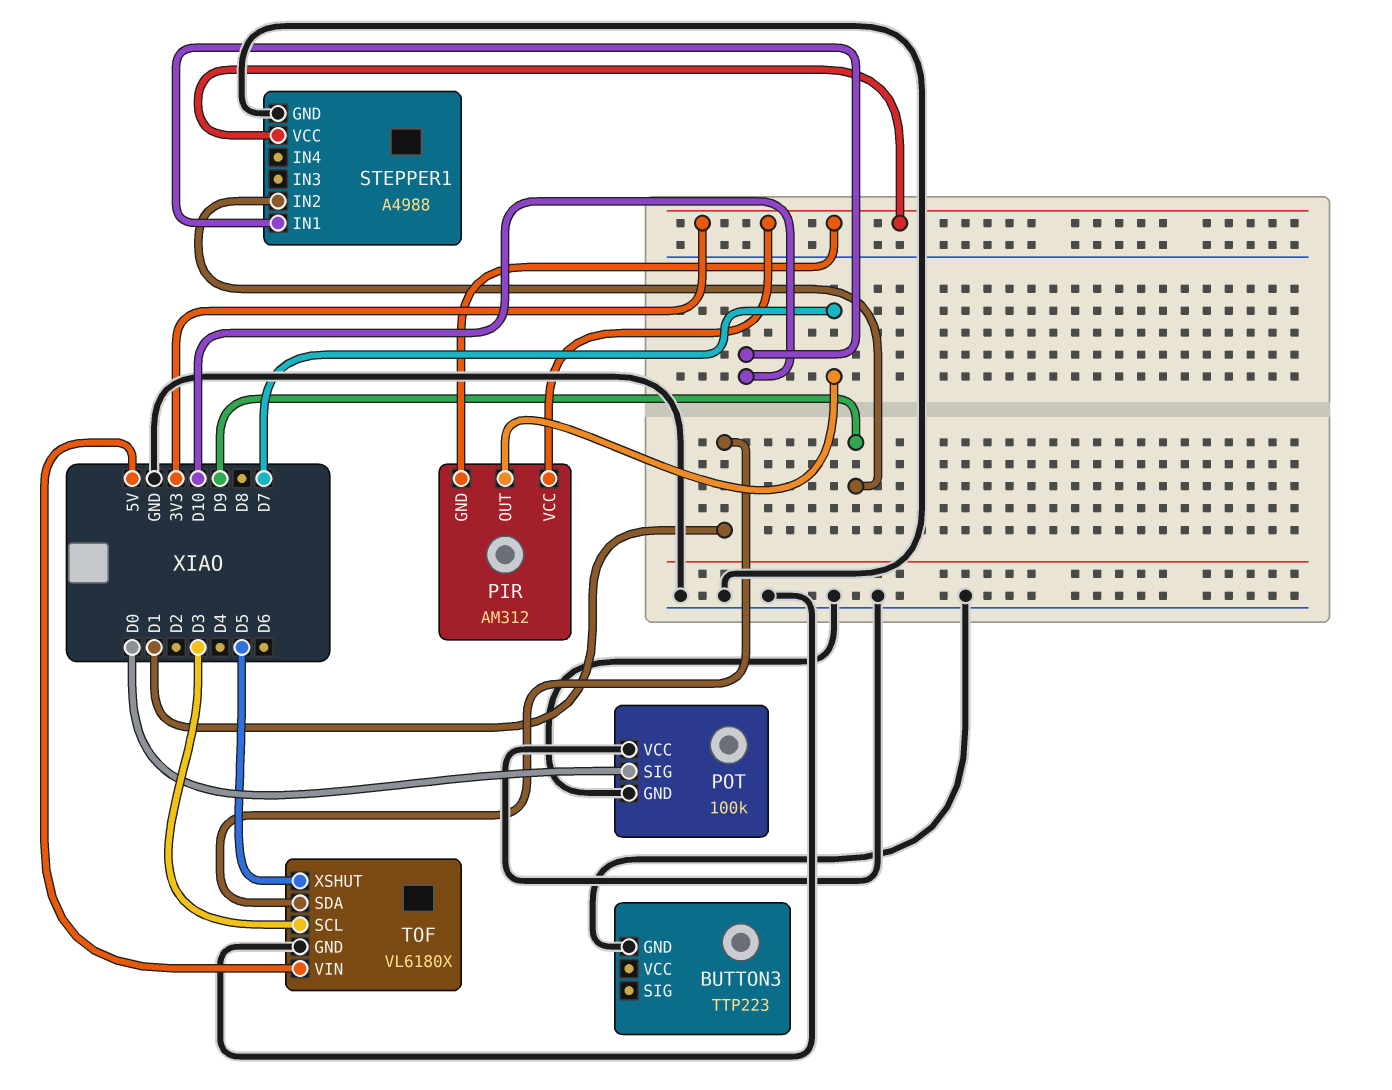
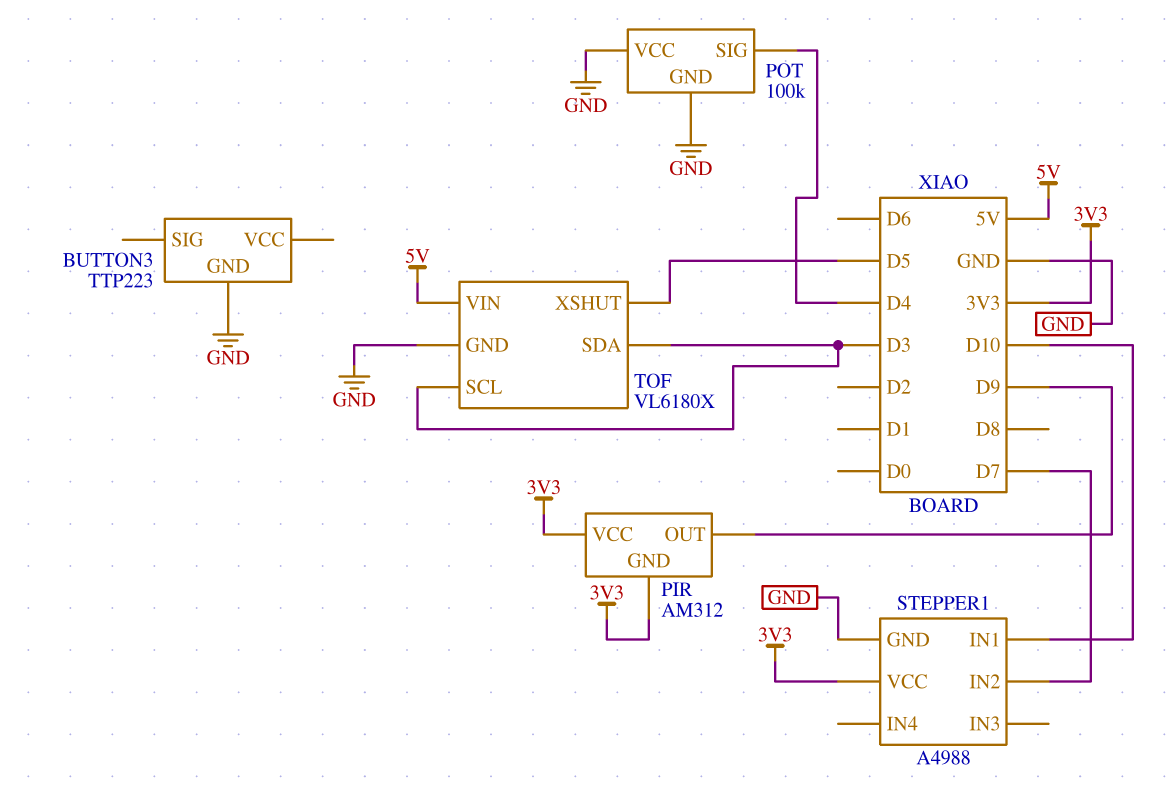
PIR pin OUT: D7 -> D9
POT pin SIG: D0 -> D4
STEPPER1 pin IN2: D9 -> D7
TOF pin SDA: D1 -> D3

